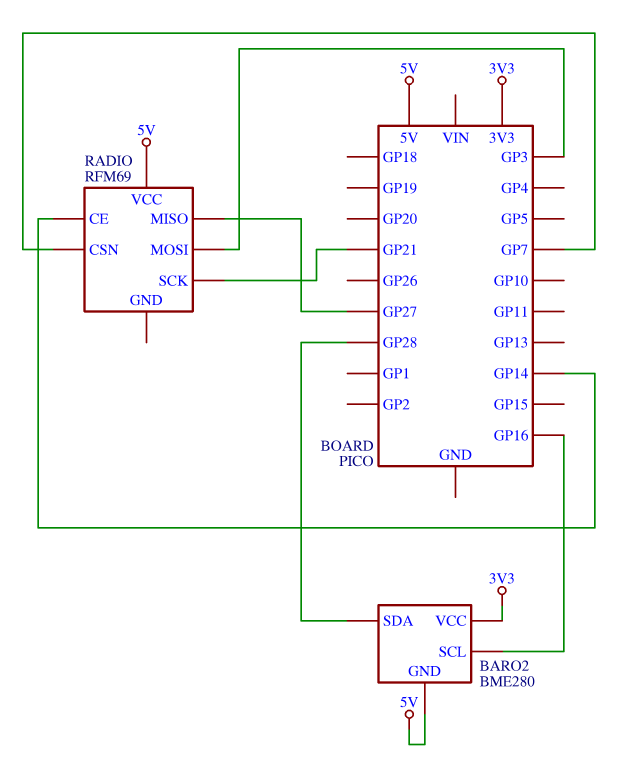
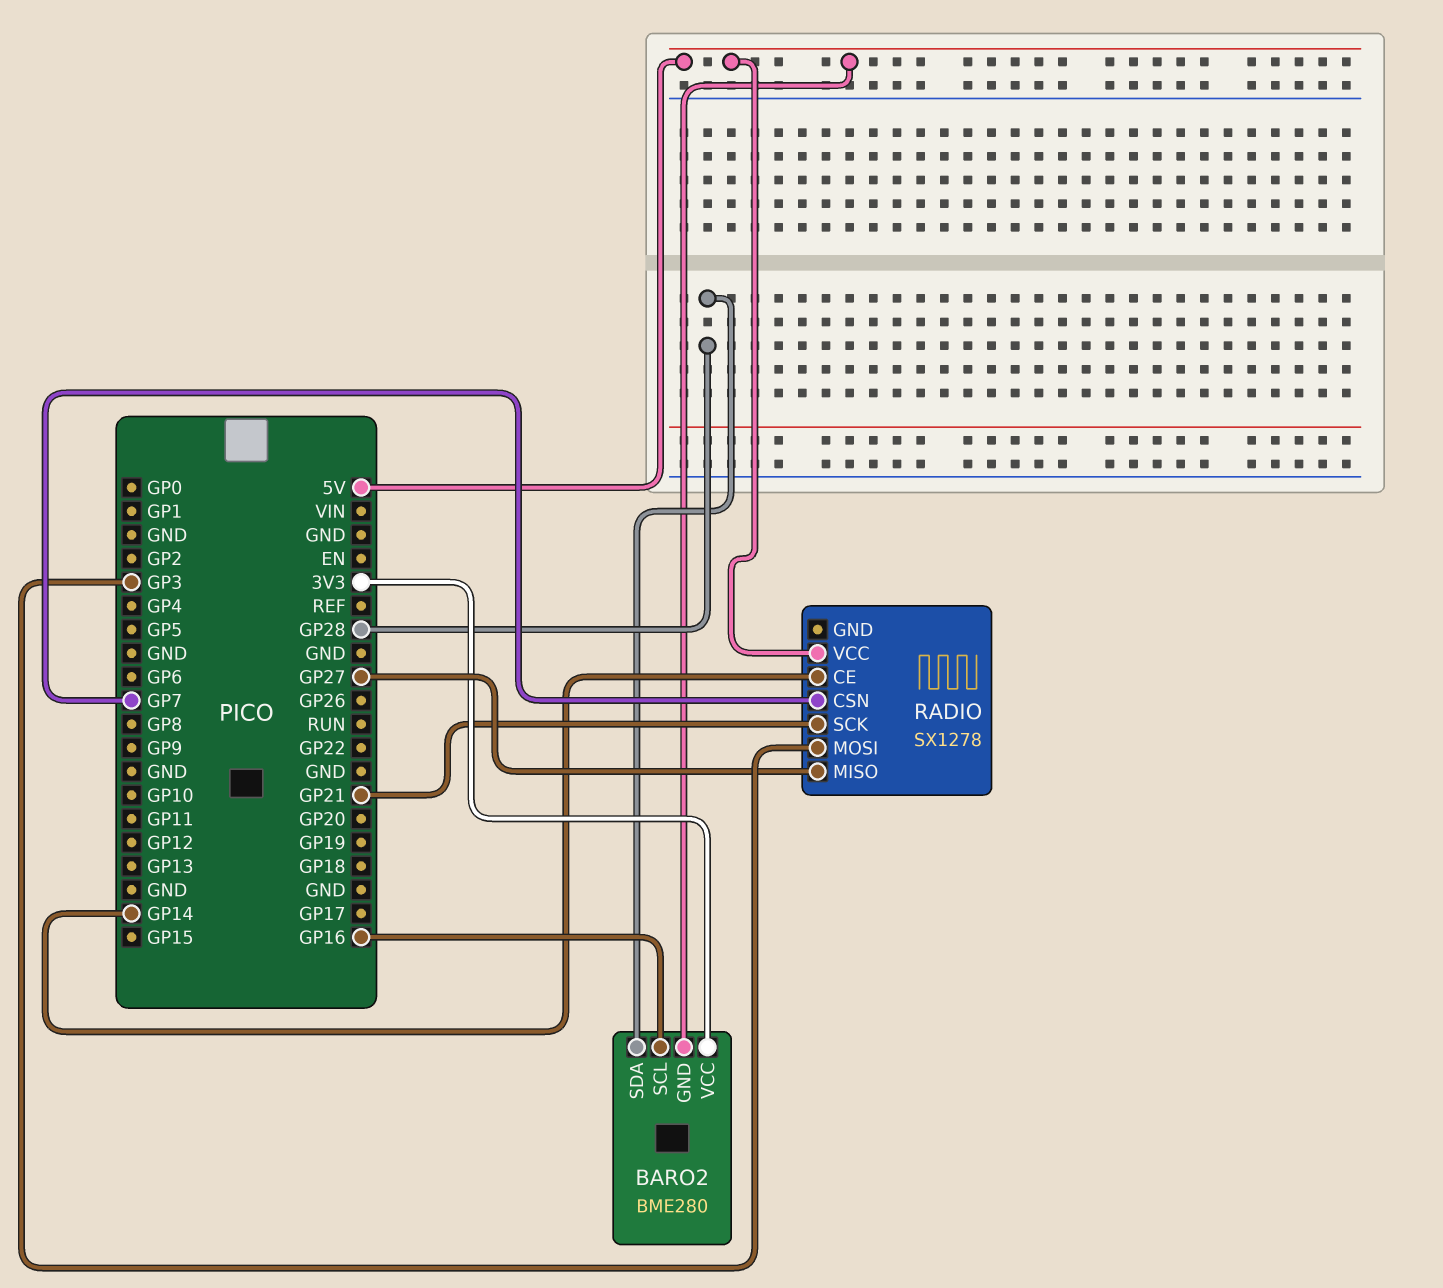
RADIO: RFM69 -> SX1278

